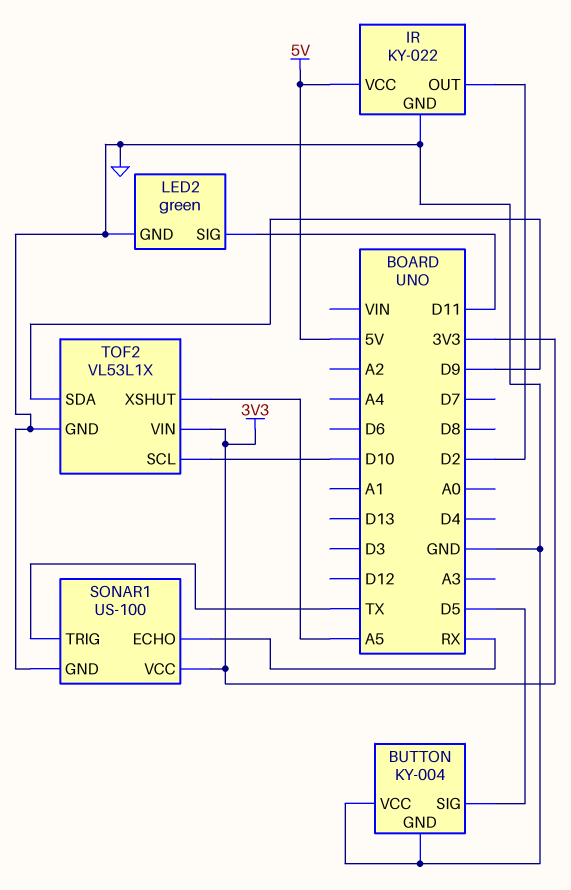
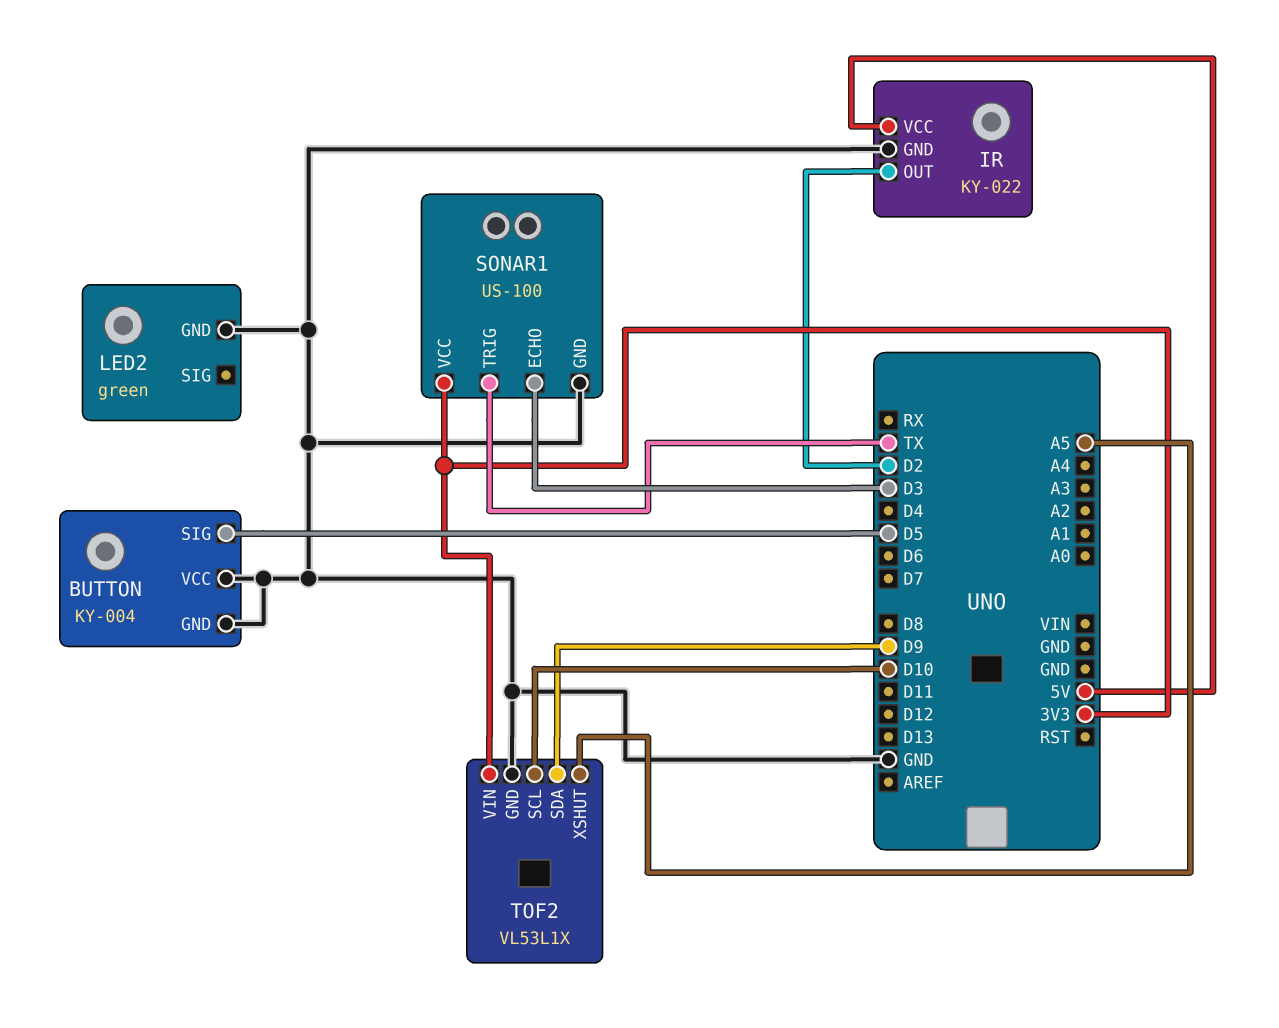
LED2 pin SIG: D11 -> none
SONAR1 pin ECHO: RX -> D3

